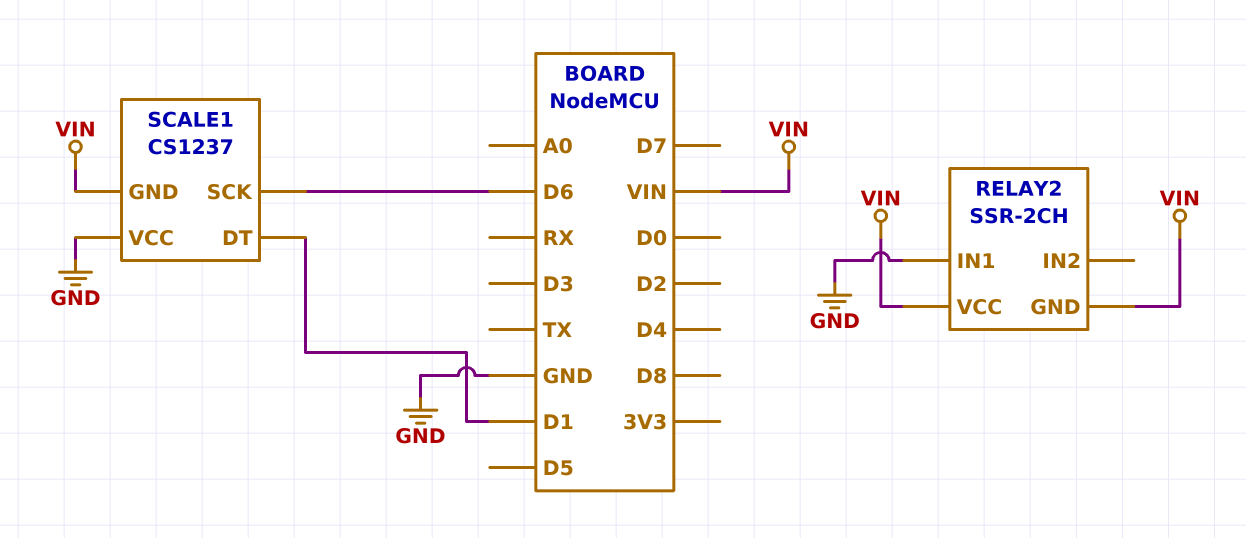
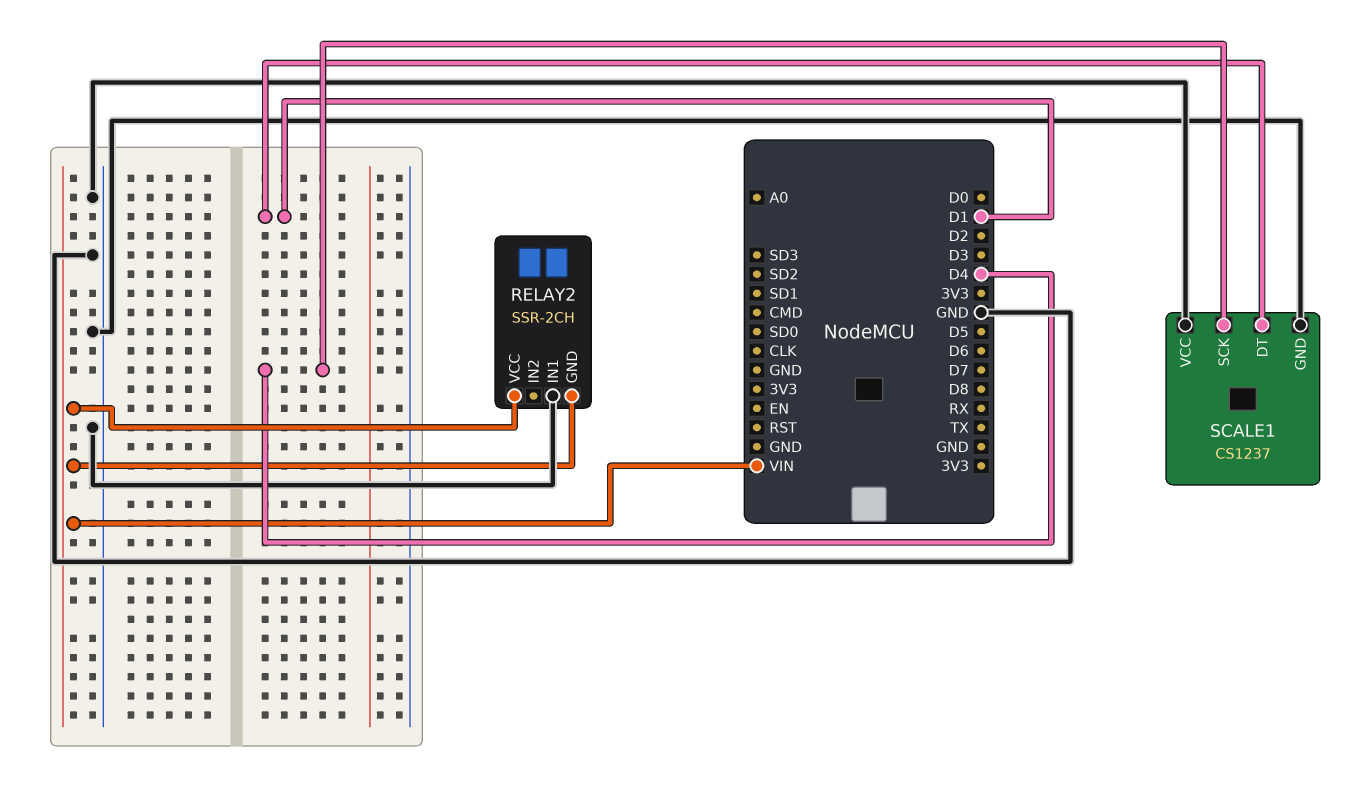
SCALE1 pin GND: VIN -> GND
SCALE1 pin SCK: D6 -> D4

